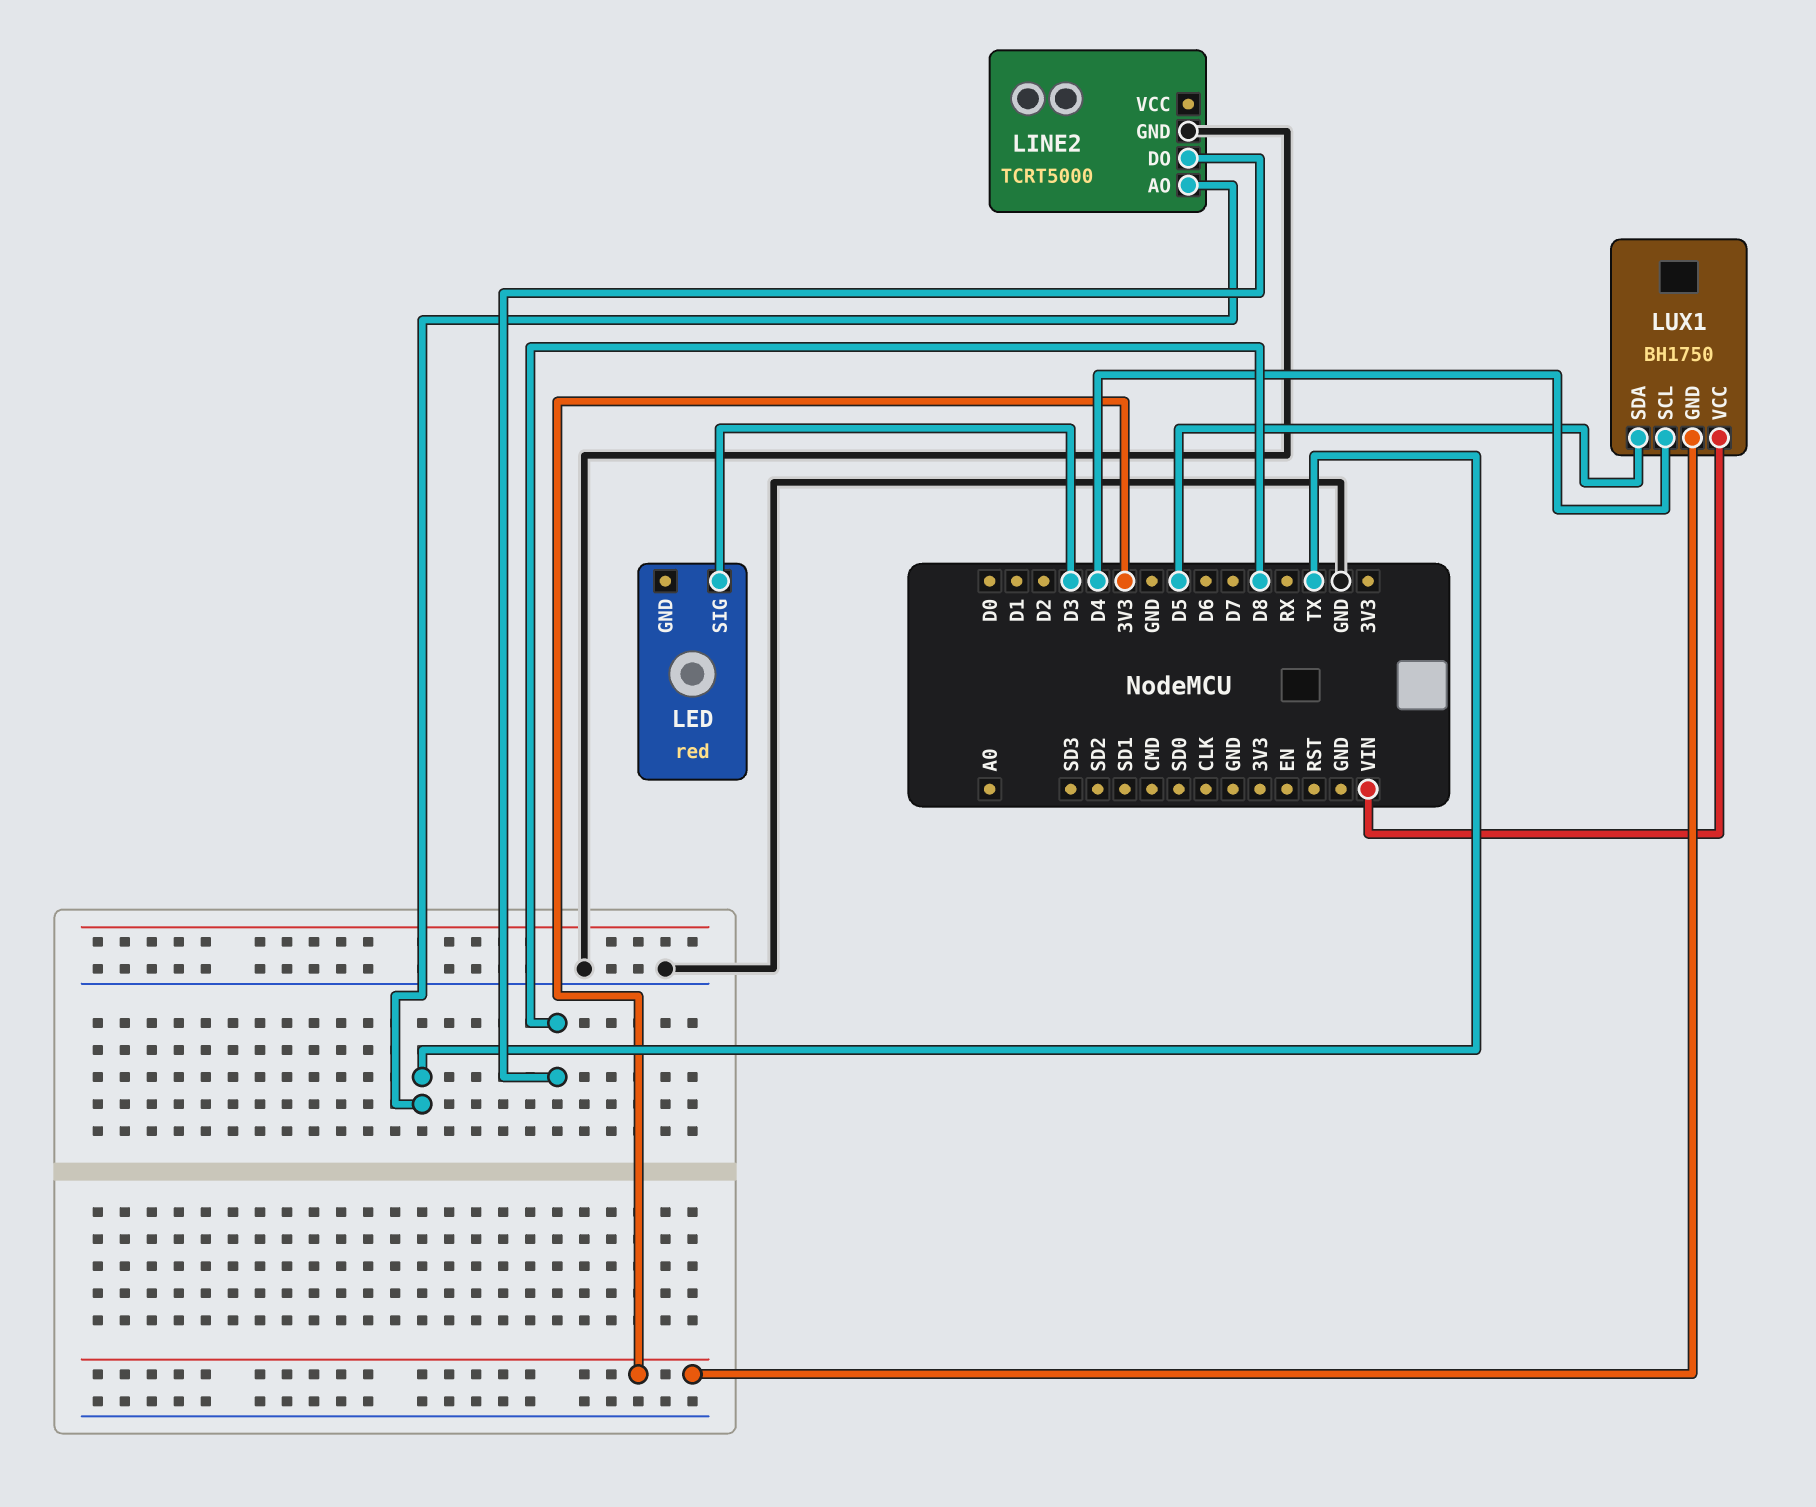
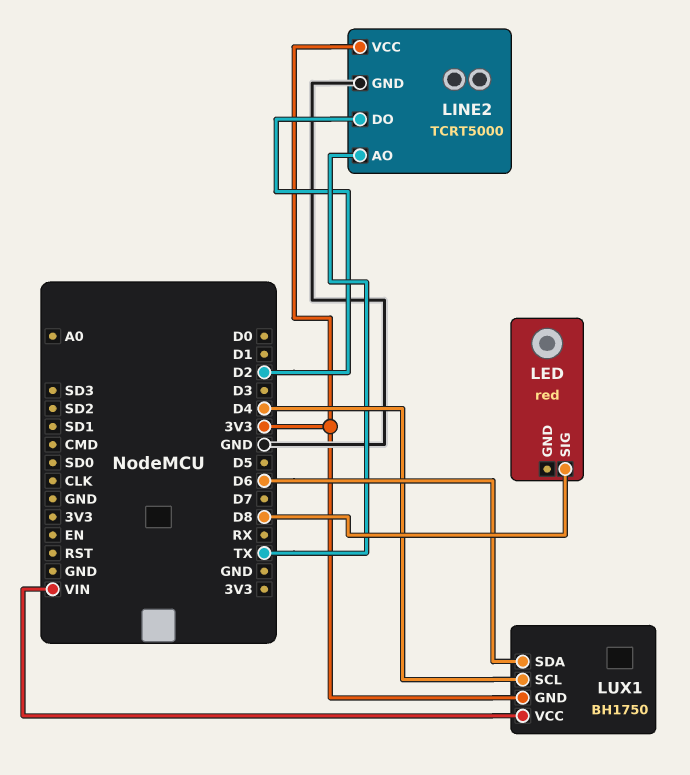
LED pin SIG: D3 -> D8
LINE2 pin DO: D8 -> D2
LINE2 pin VCC: none -> 3V3
LUX1 pin SDA: D5 -> D6

